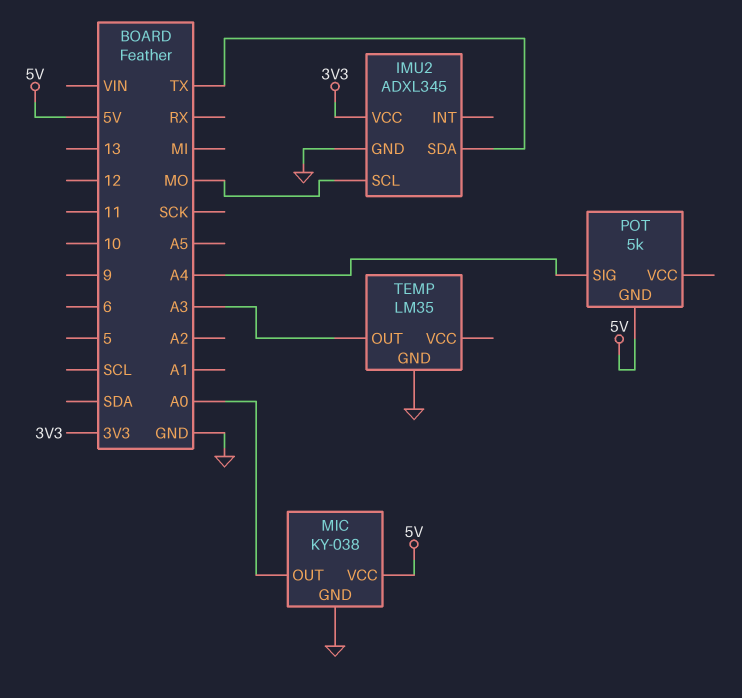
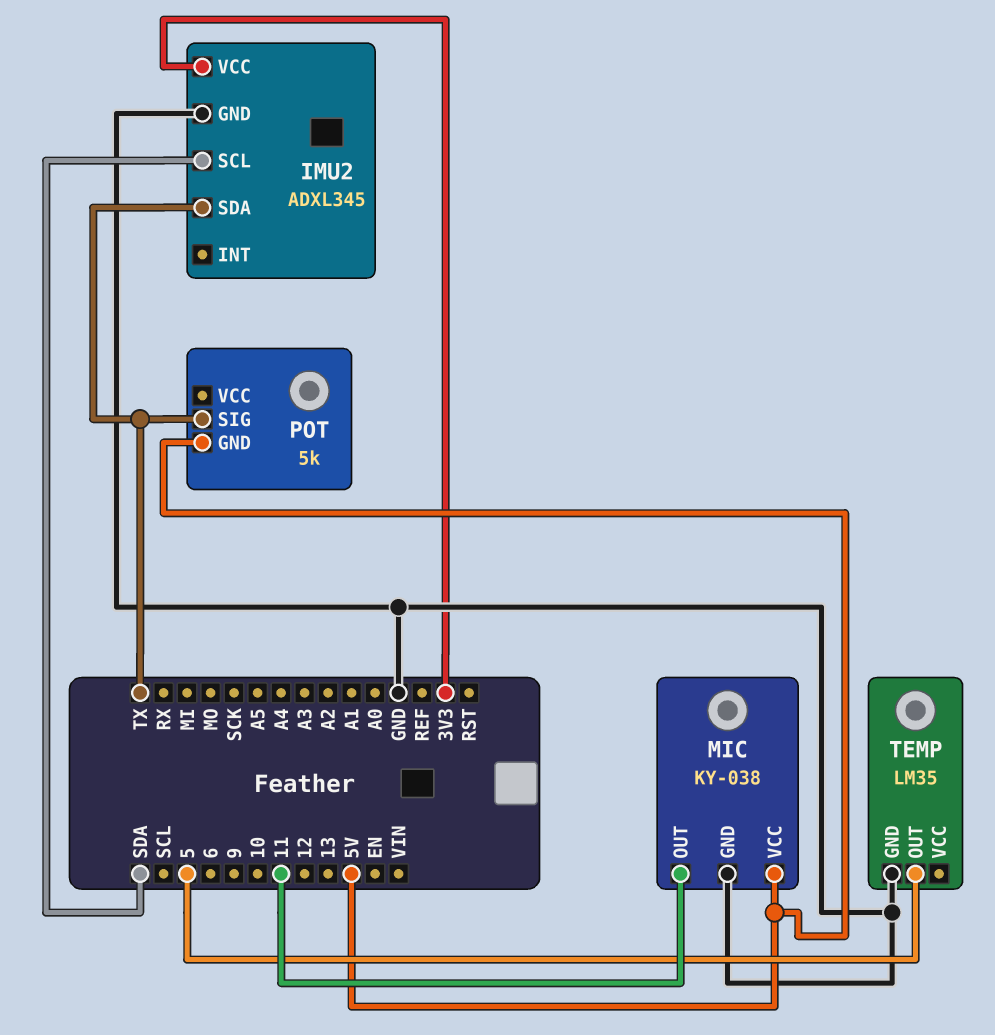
IMU2 pin SCL: MO -> SDA
MIC pin OUT: A0 -> 11
POT pin SIG: A4 -> TX
TEMP pin OUT: A3 -> 5

